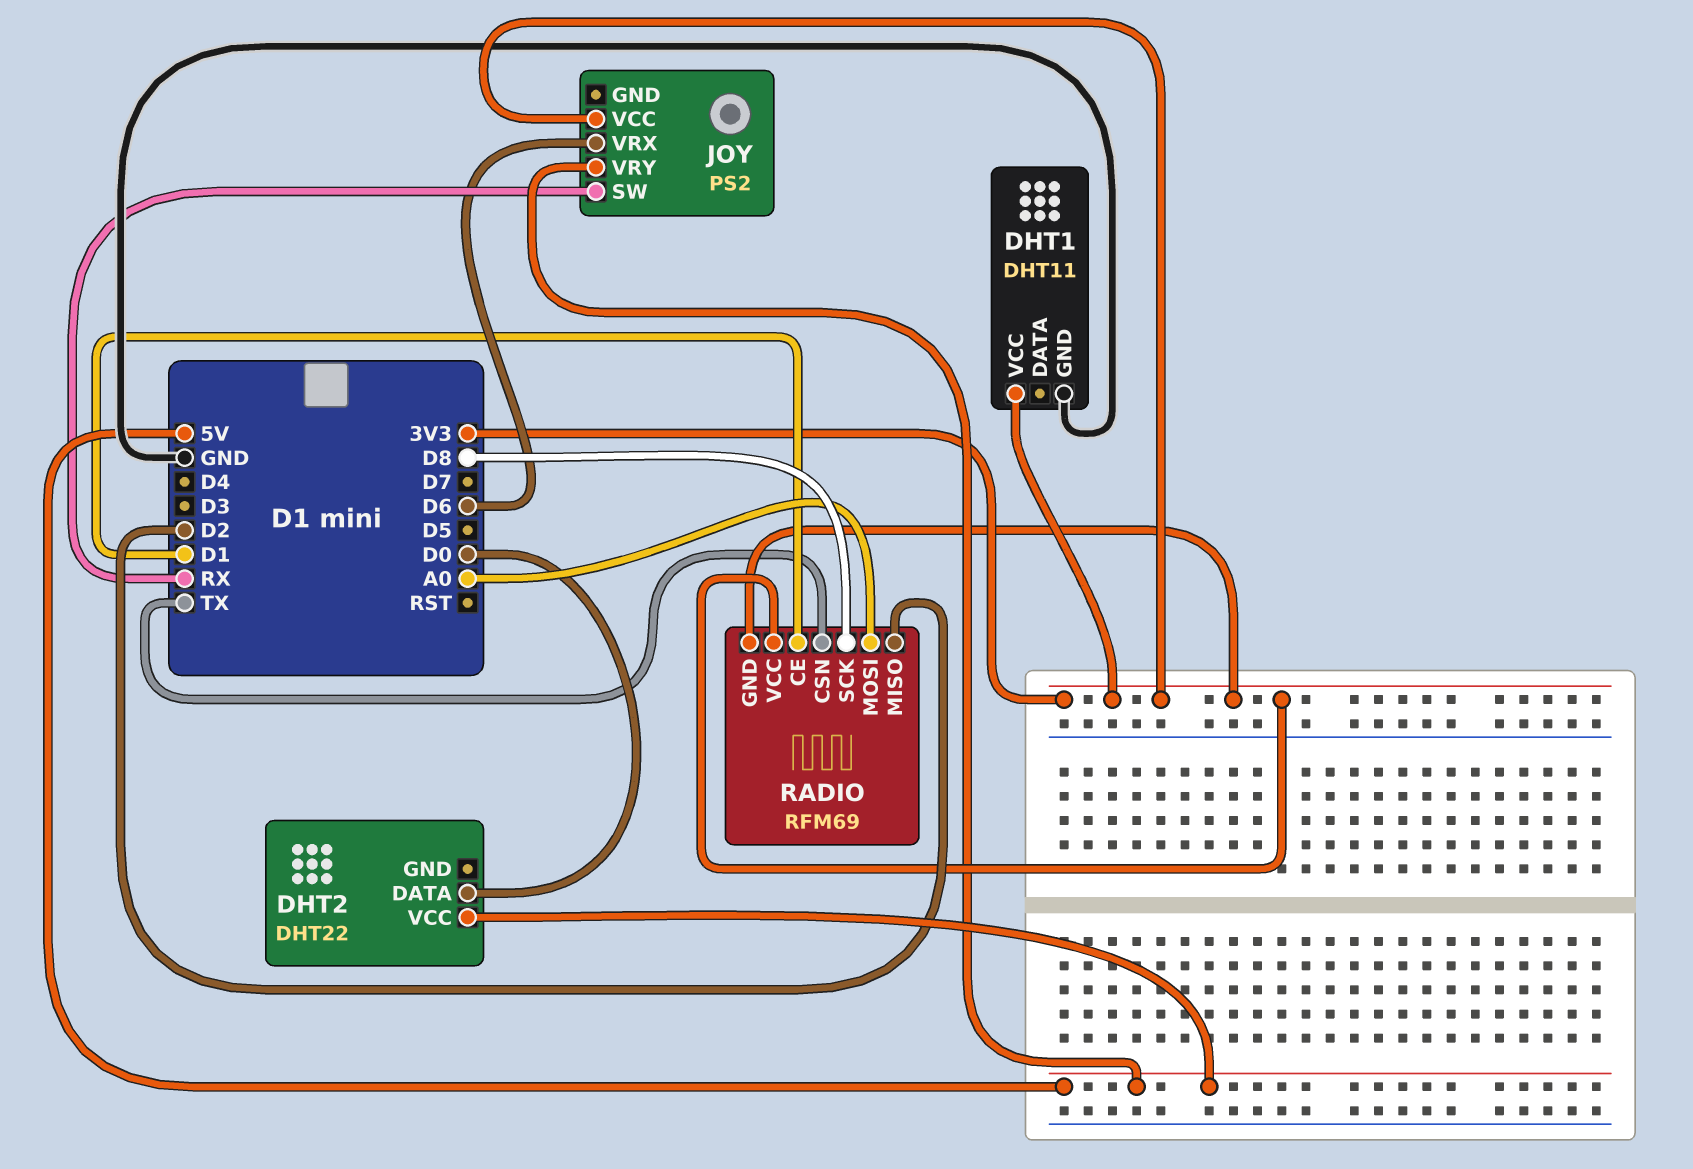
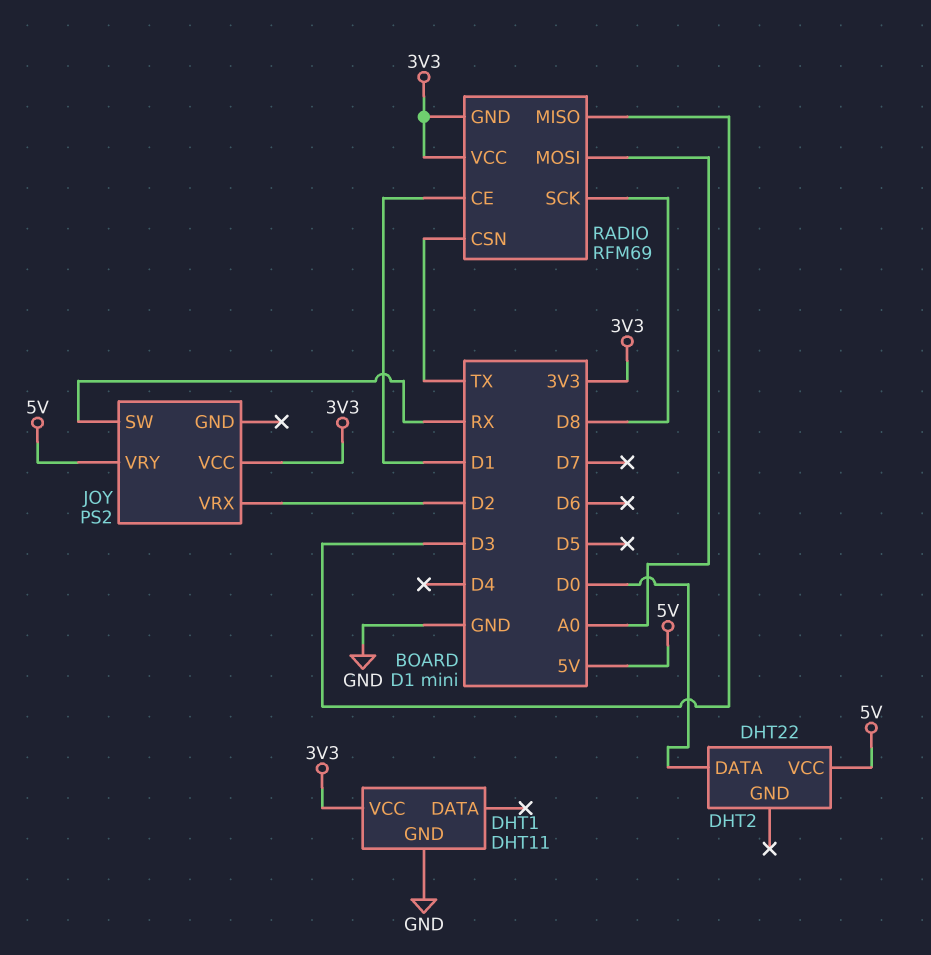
JOY pin VRX: D6 -> D2
RADIO pin MISO: D2 -> D3

